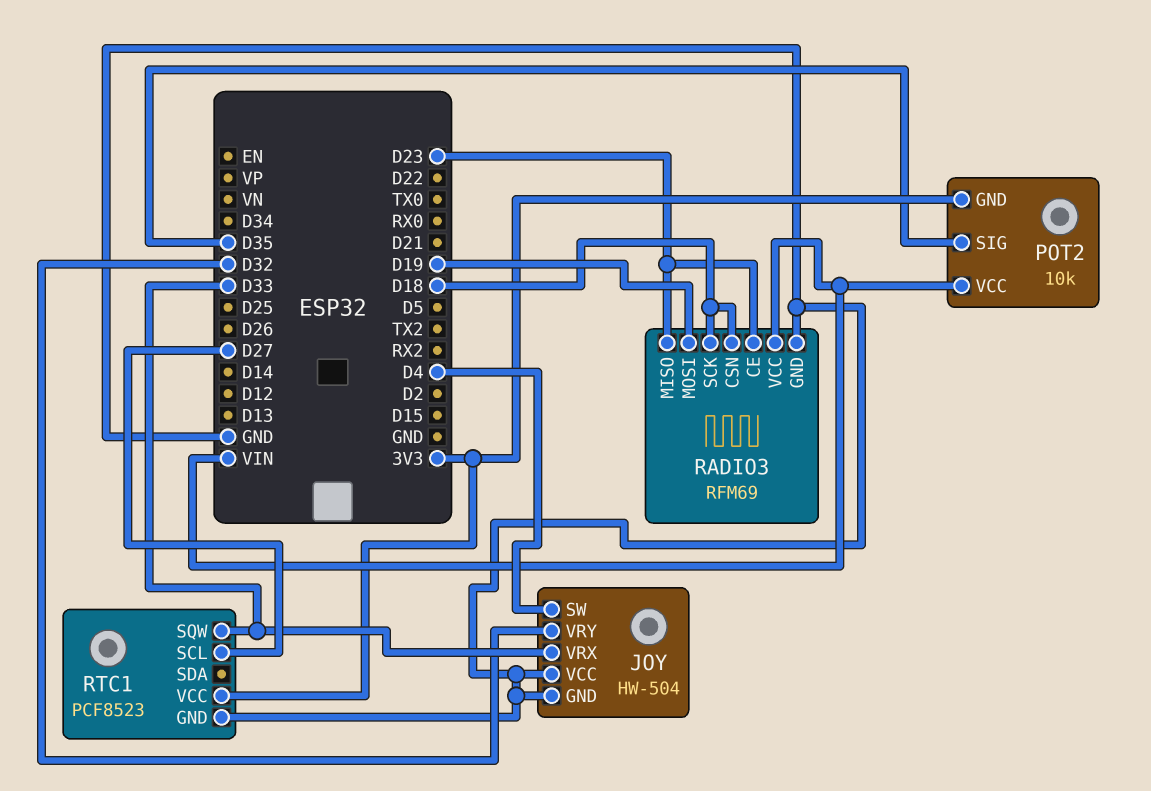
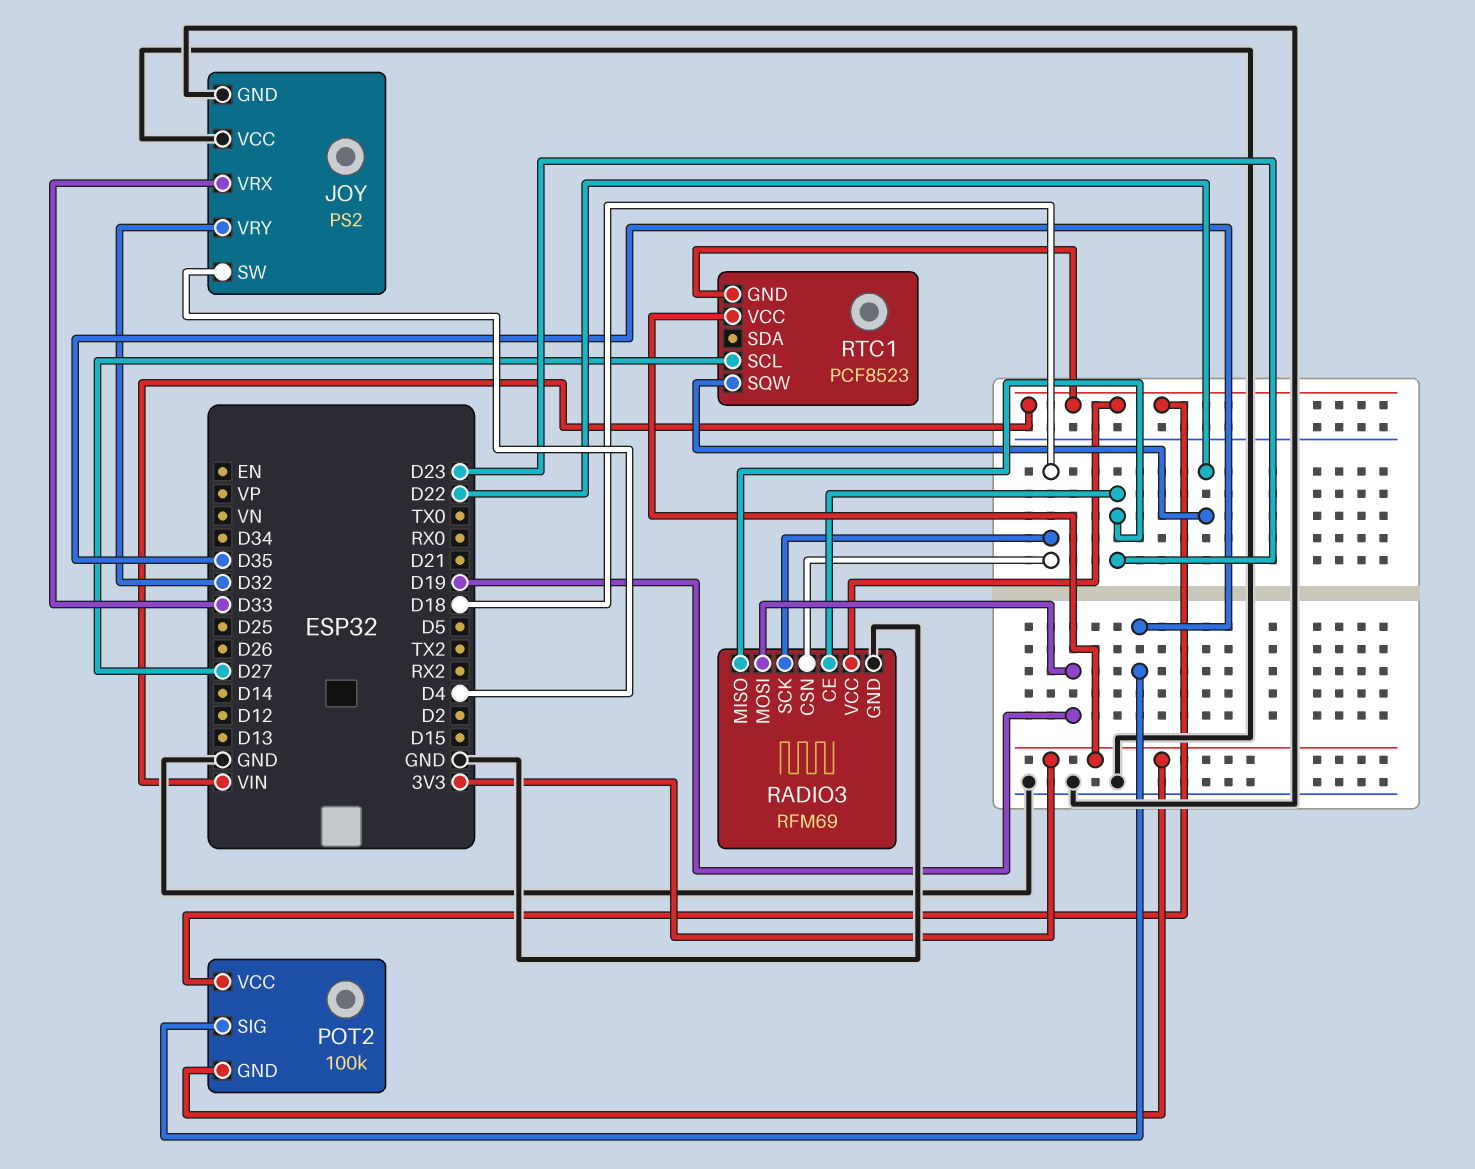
JOY: HW-504 -> PS2
POT2: 10k -> 100k
RTC1 pin GND: GND -> VIN
RTC1 pin SQW: D33 -> D22

